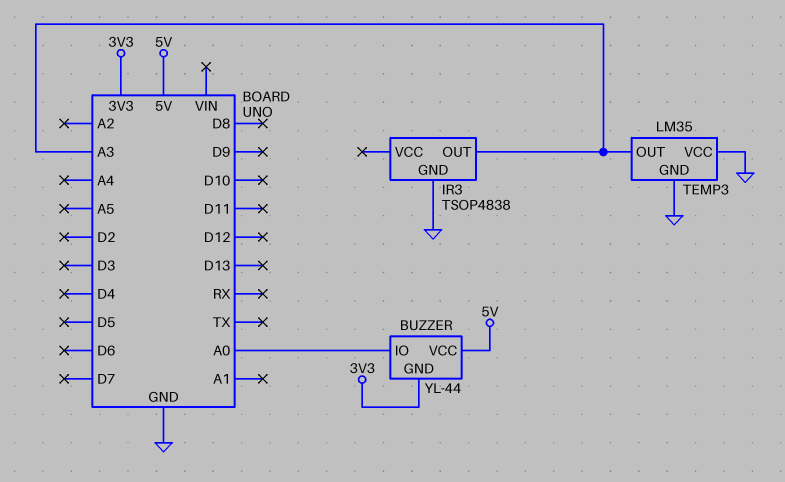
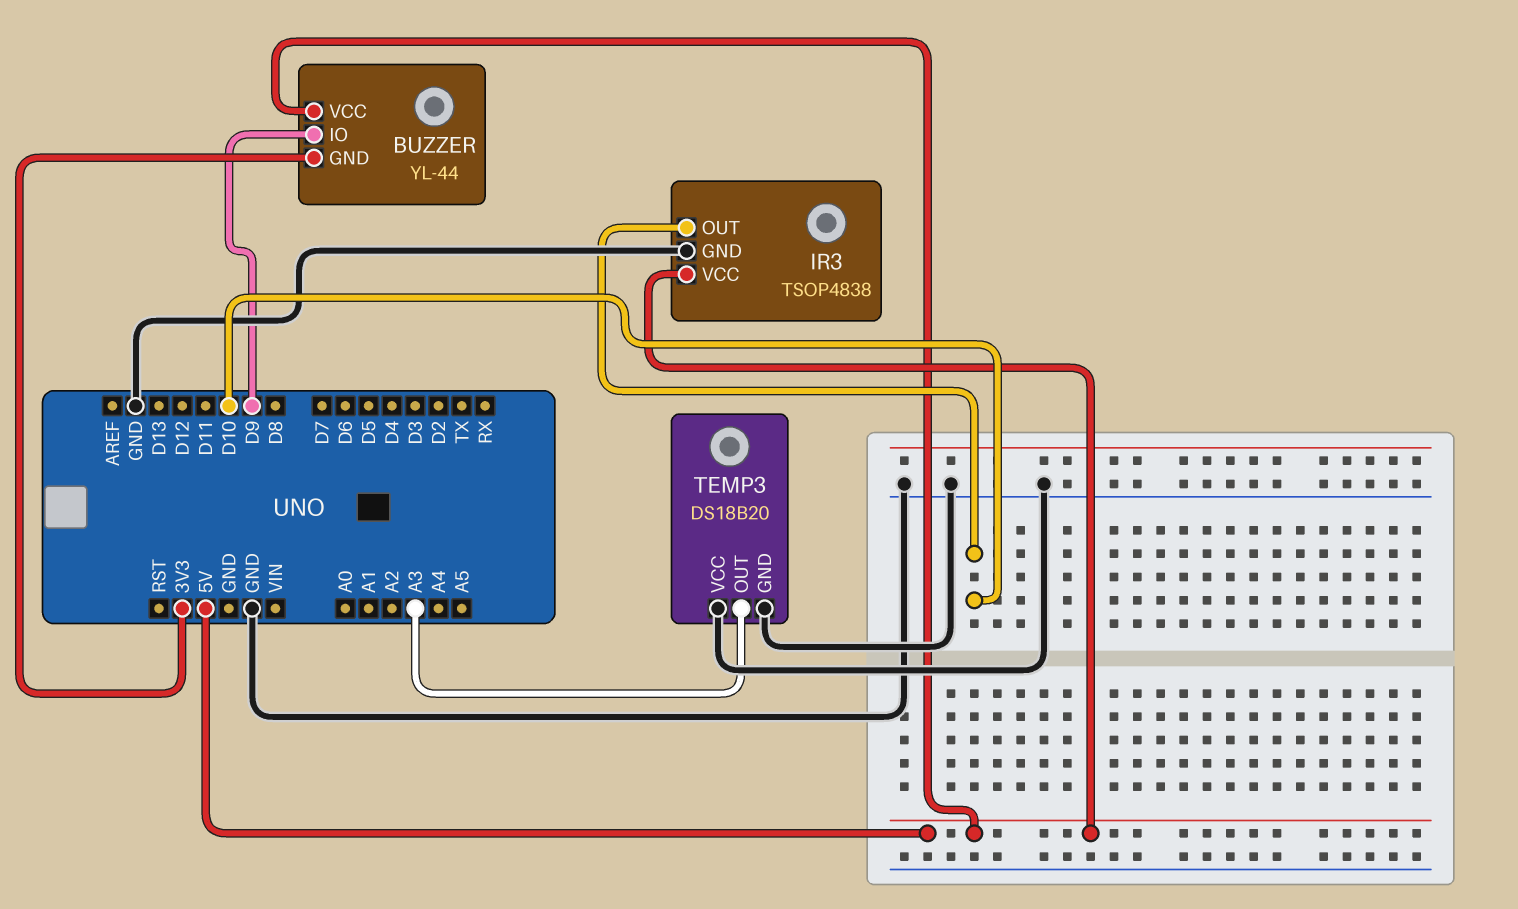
BUZZER pin IO: A0 -> D9
IR3 pin OUT: A3 -> D10
IR3 pin VCC: none -> 5V
TEMP3: LM35 -> DS18B20

